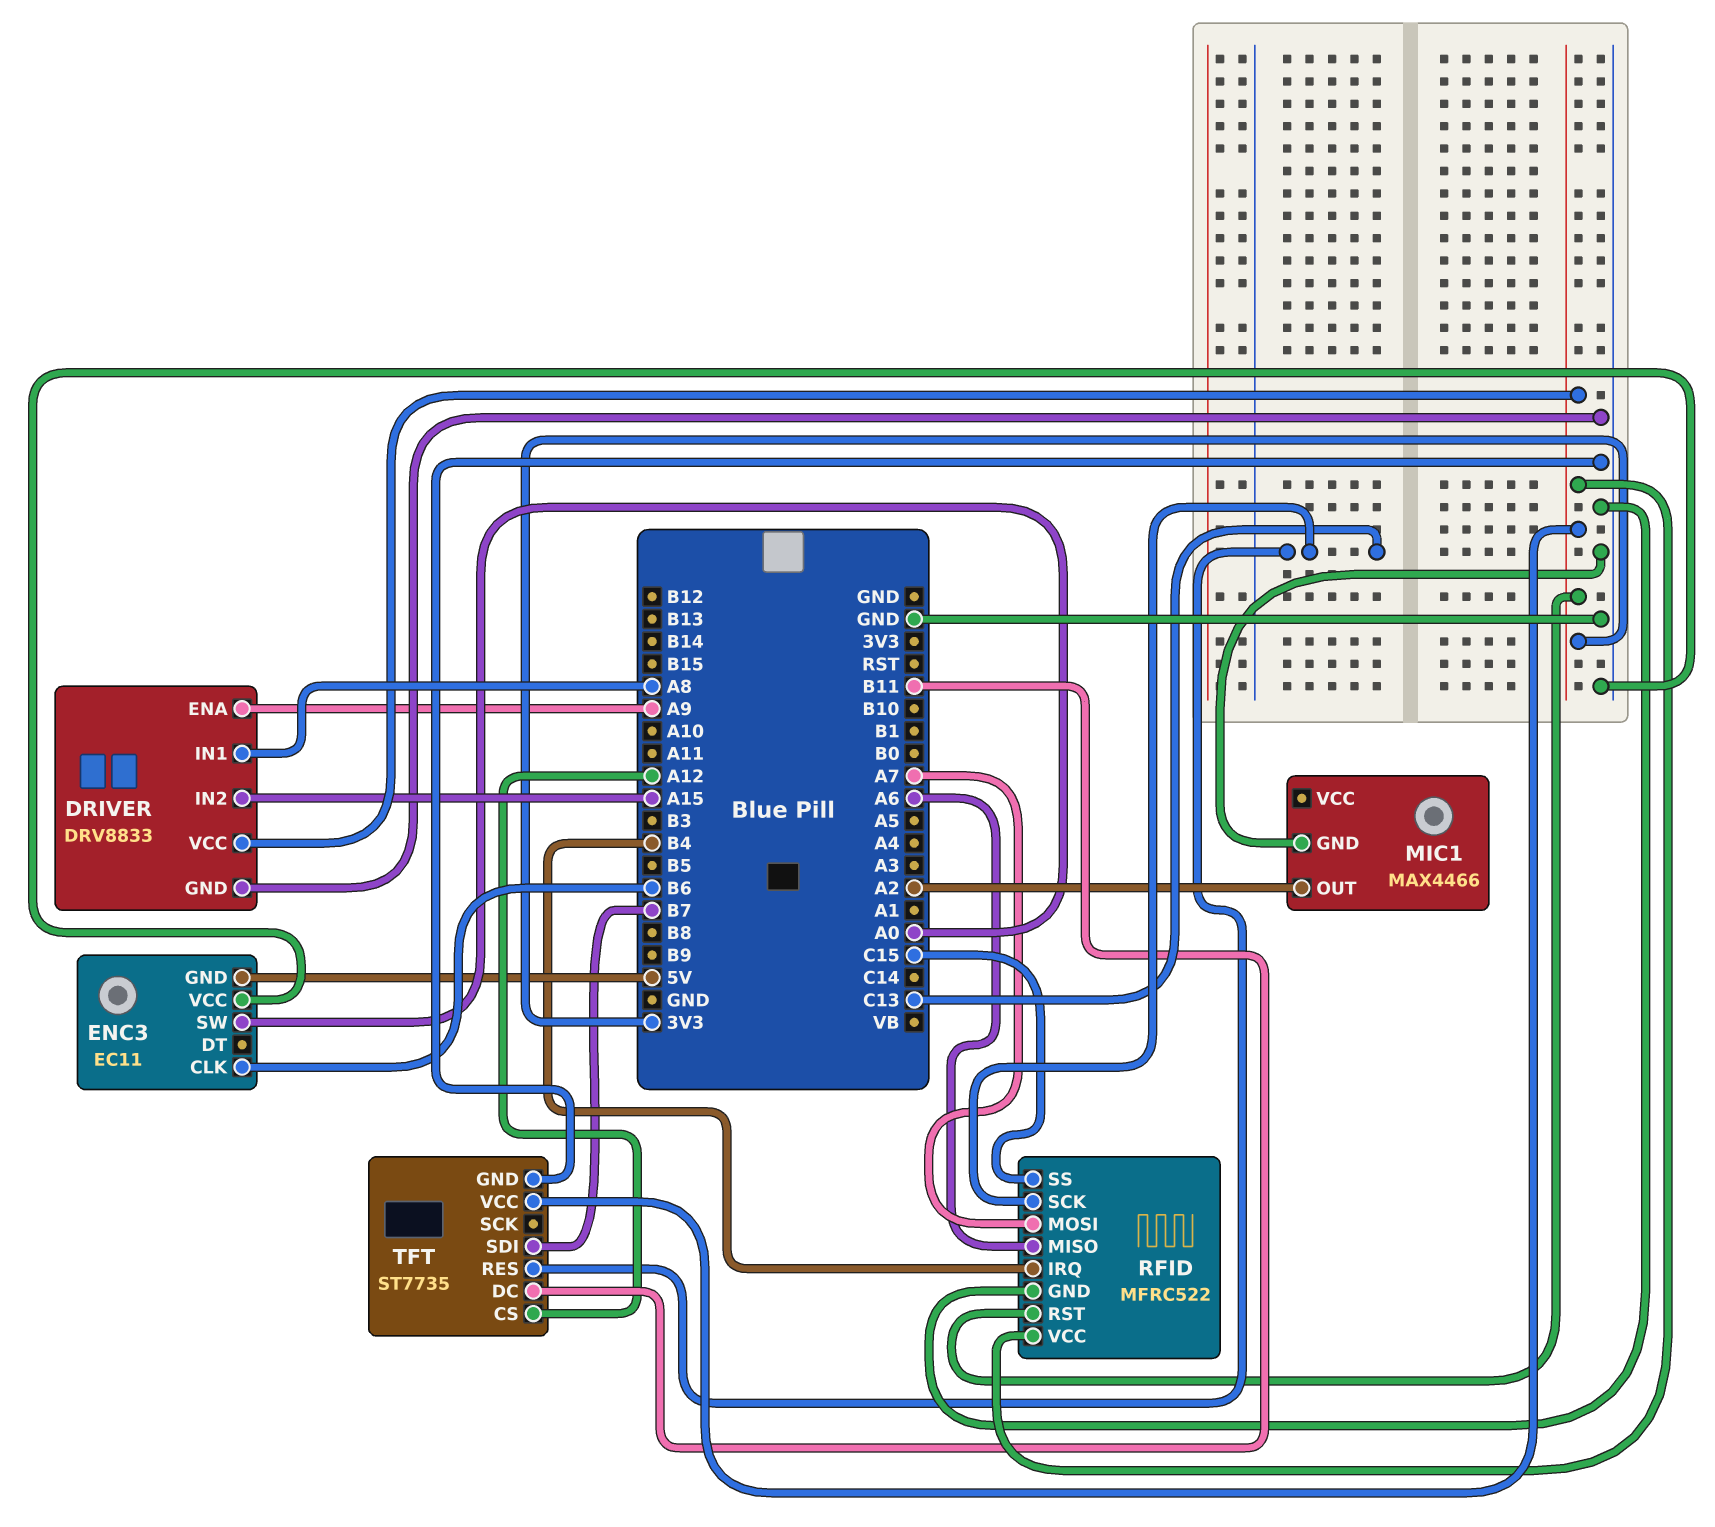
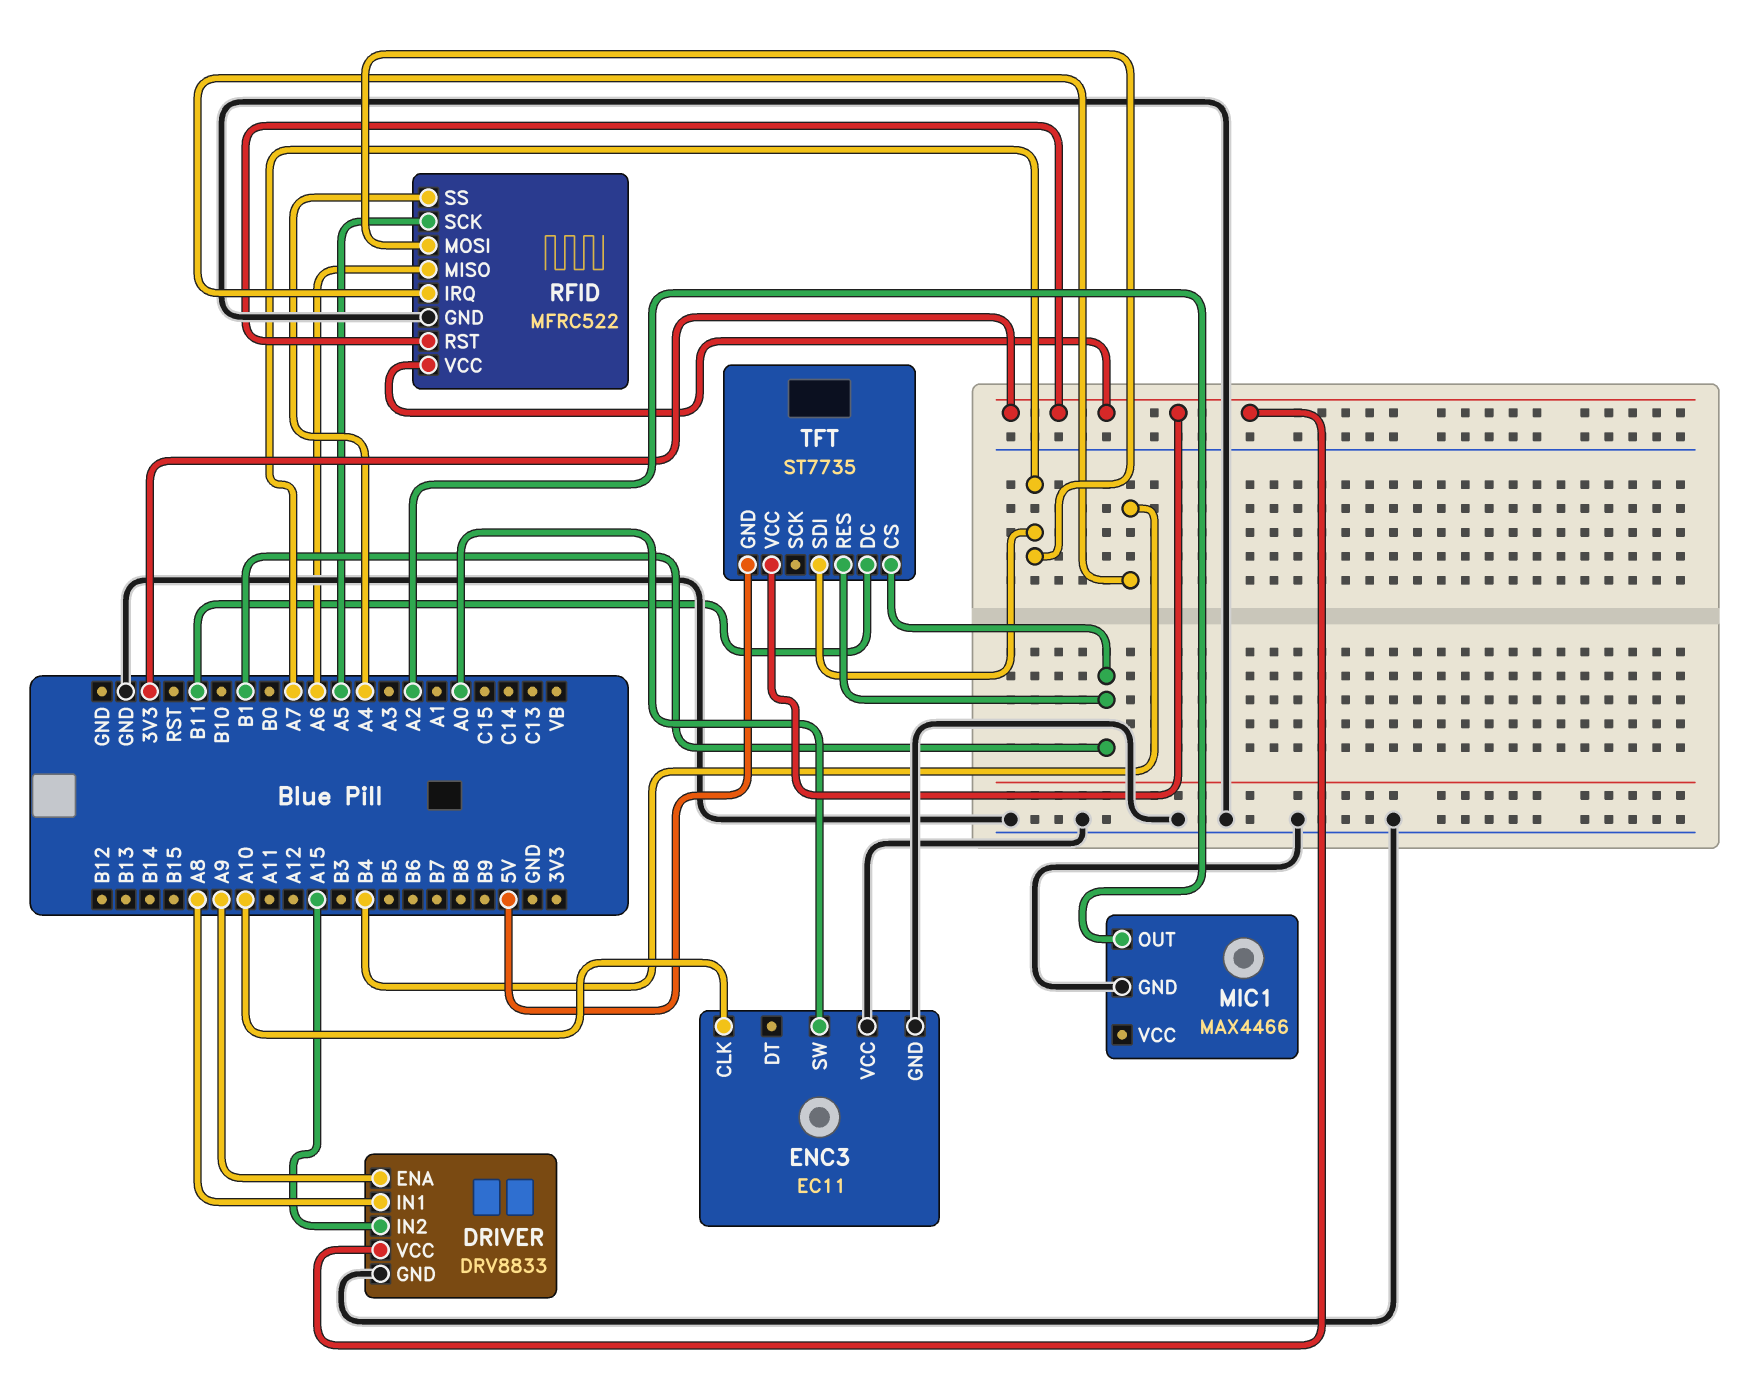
ENC3 pin CLK: B6 -> A10
ENC3 pin GND: 5V -> GND
RFID pin SCK: C13 -> A5
RFID pin SS: C15 -> A4
TFT pin CS: A12 -> B1
TFT pin GND: GND -> 5V
TFT pin RES: C13 -> B1
TFT pin SDI: B7 -> A7

